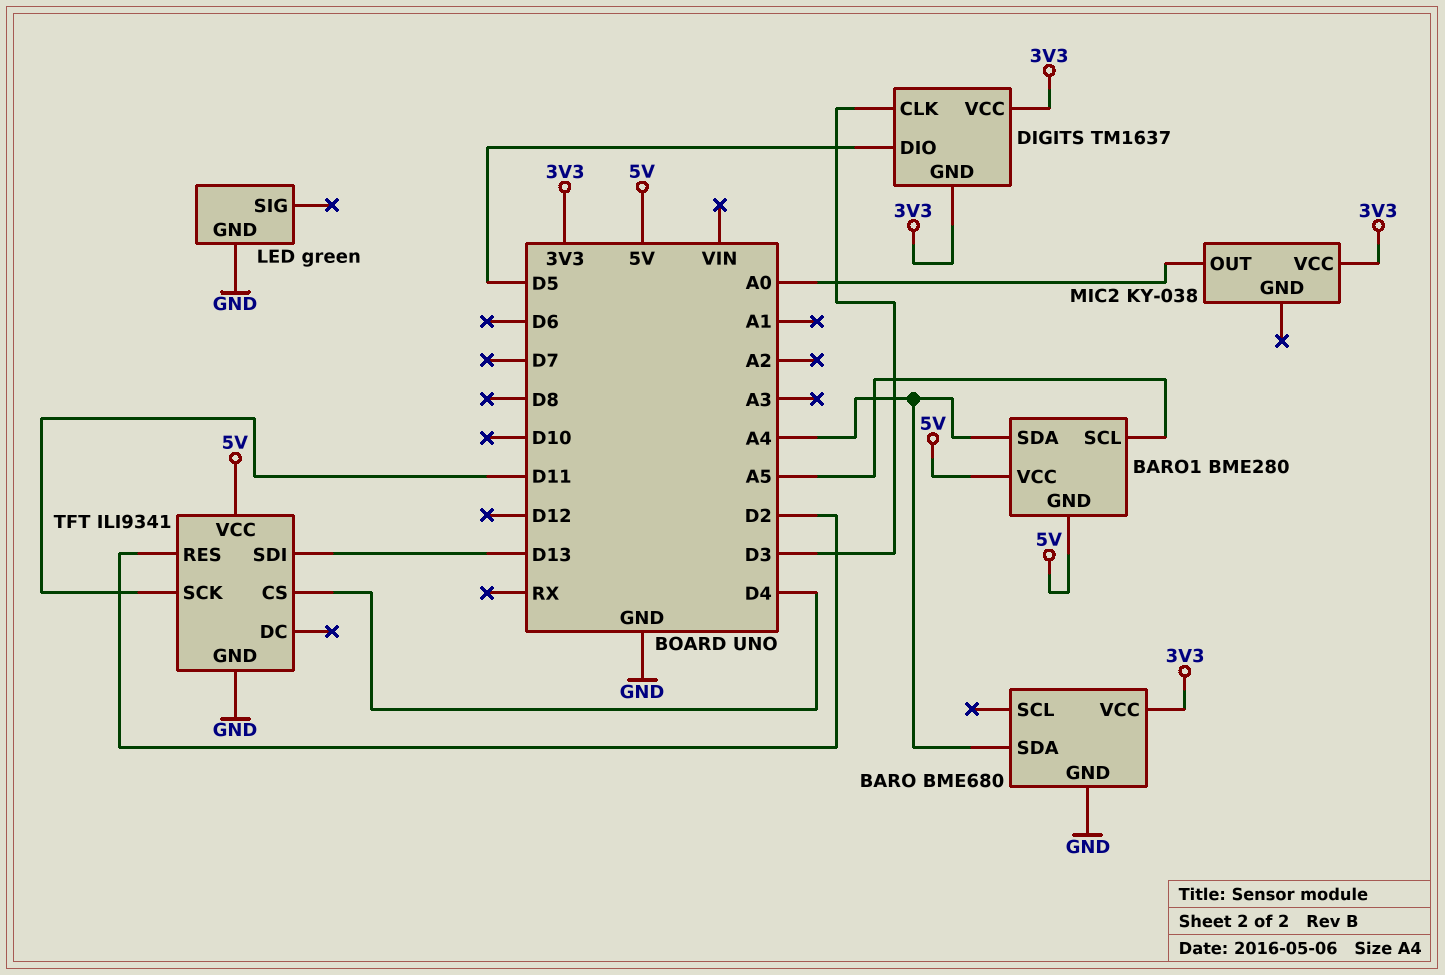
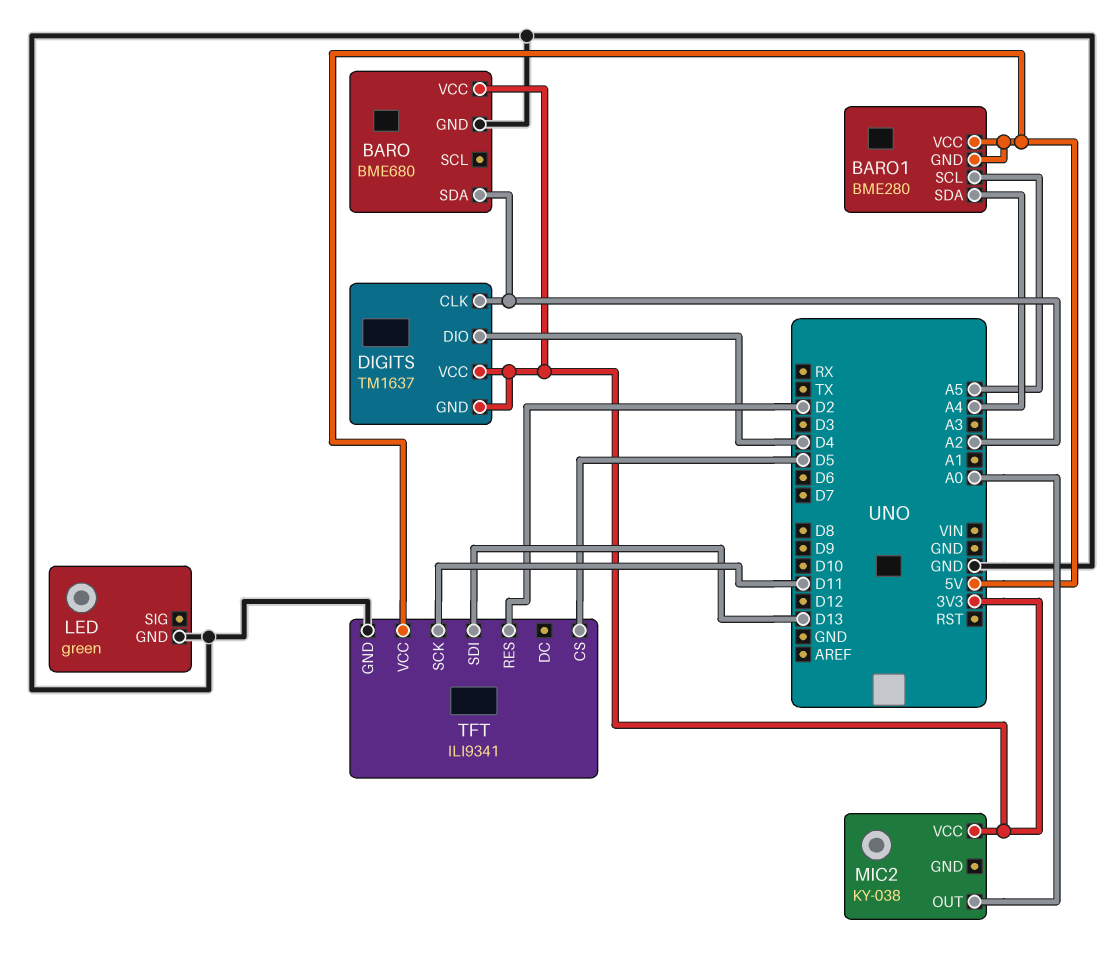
BARO pin SDA: A4 -> A2
DIGITS pin CLK: D3 -> A2
DIGITS pin DIO: D5 -> D4
TFT pin CS: D4 -> D5

